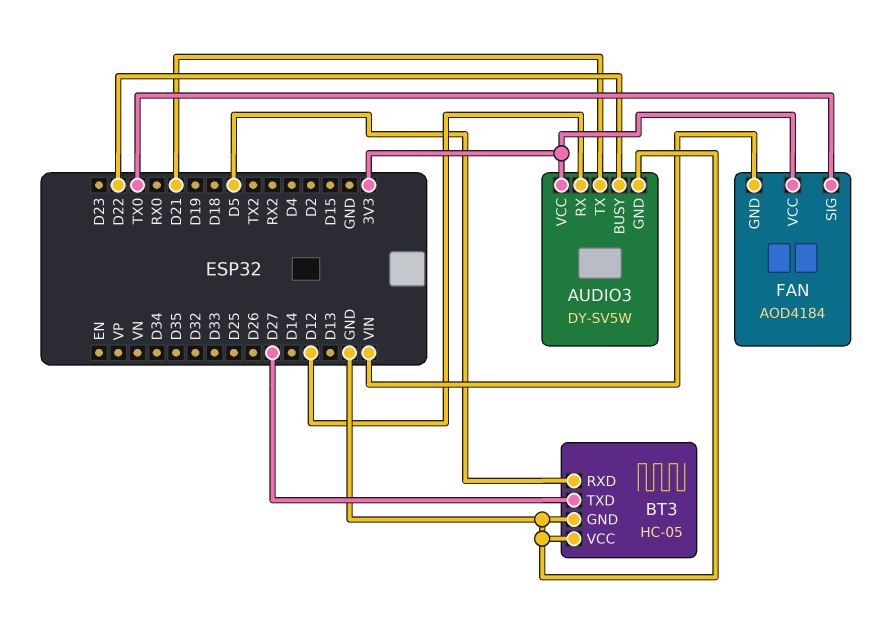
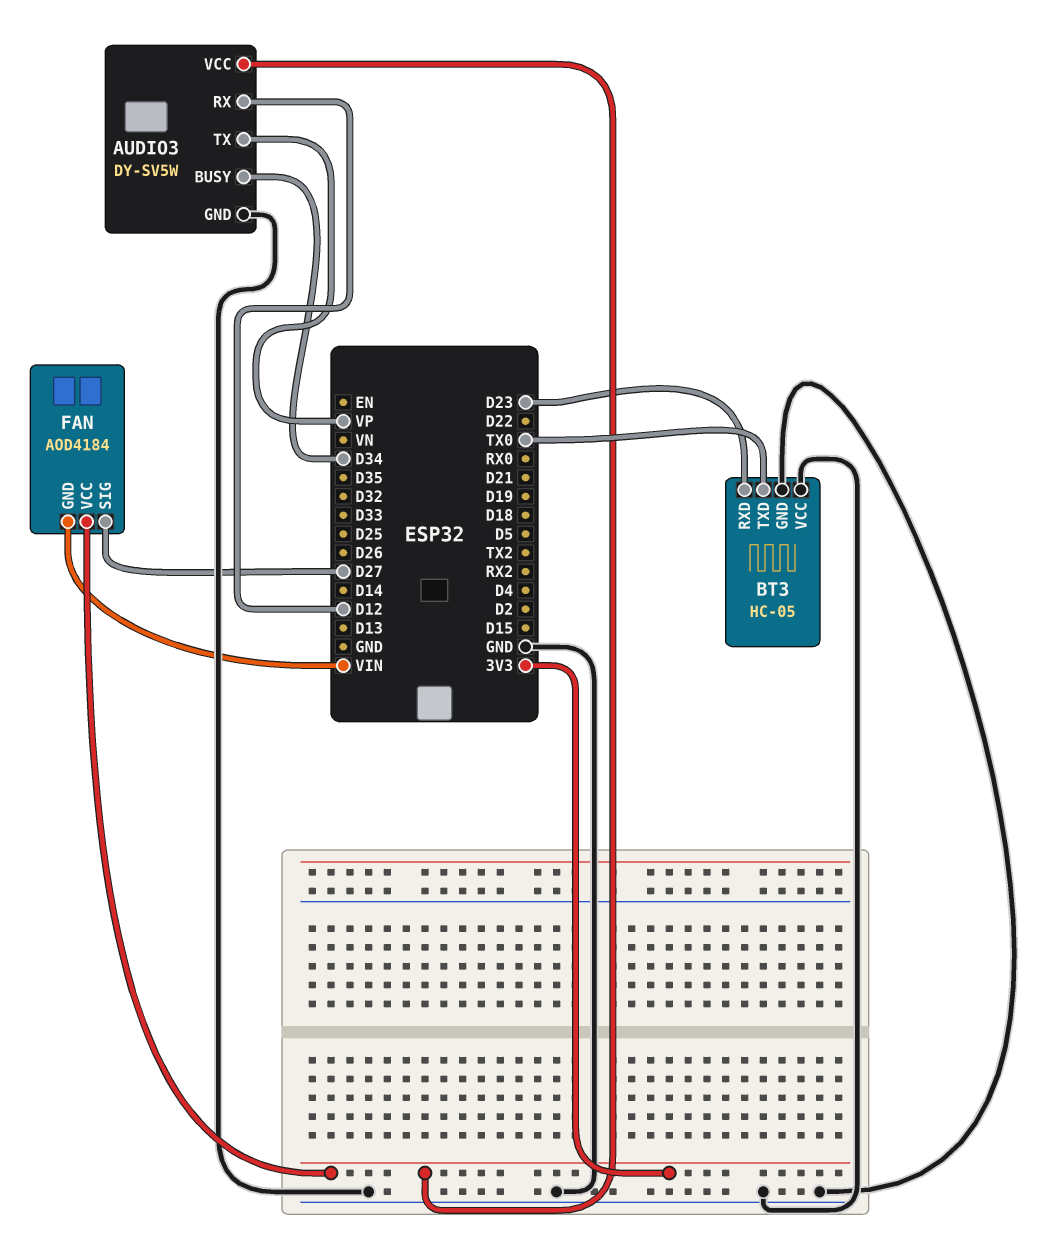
AUDIO3 pin BUSY: D22 -> D34
AUDIO3 pin TX: D21 -> VP
BT3 pin RXD: D5 -> D23
BT3 pin TXD: D27 -> TX0
FAN pin SIG: TX0 -> D27

